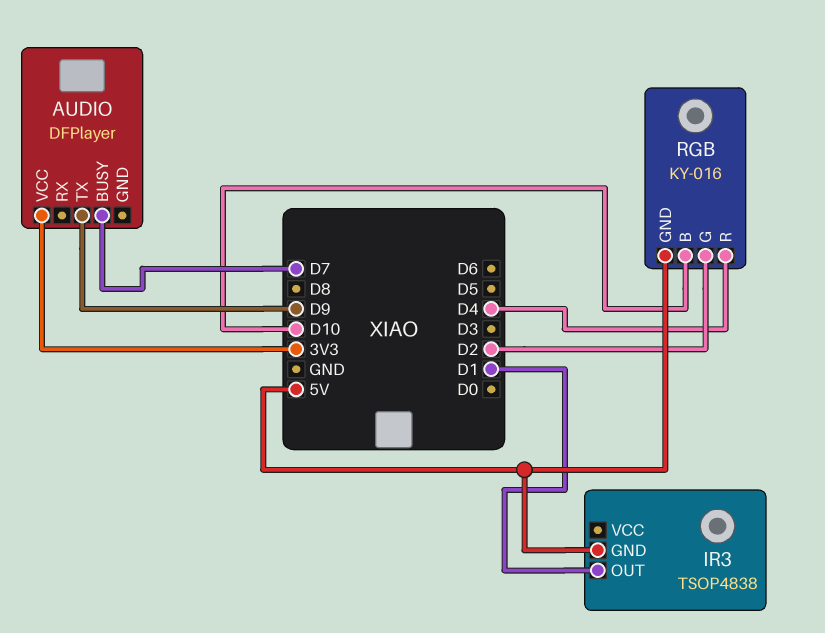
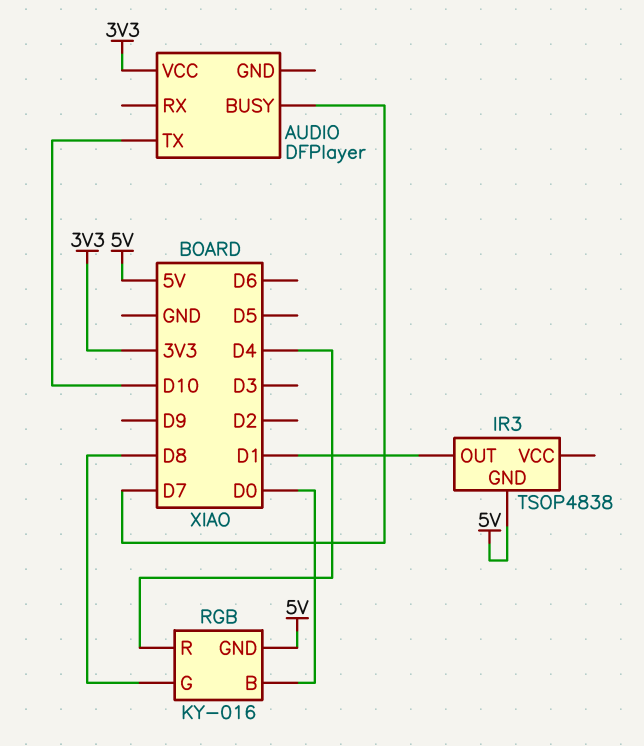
AUDIO pin TX: D9 -> D10
RGB pin B: D10 -> D0
RGB pin G: D2 -> D8

